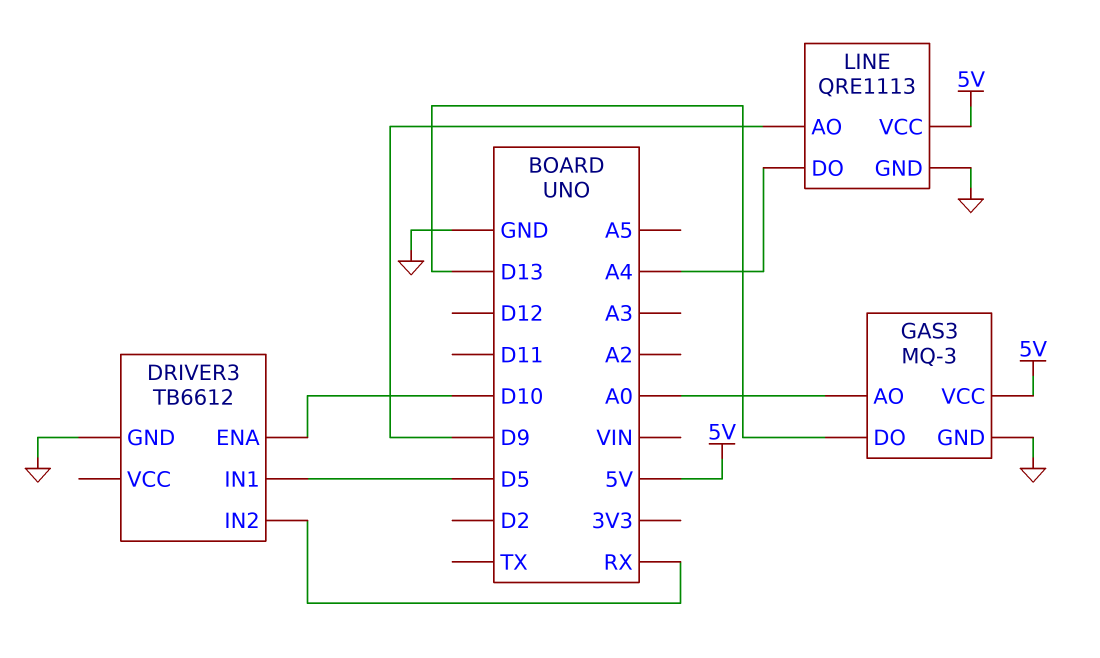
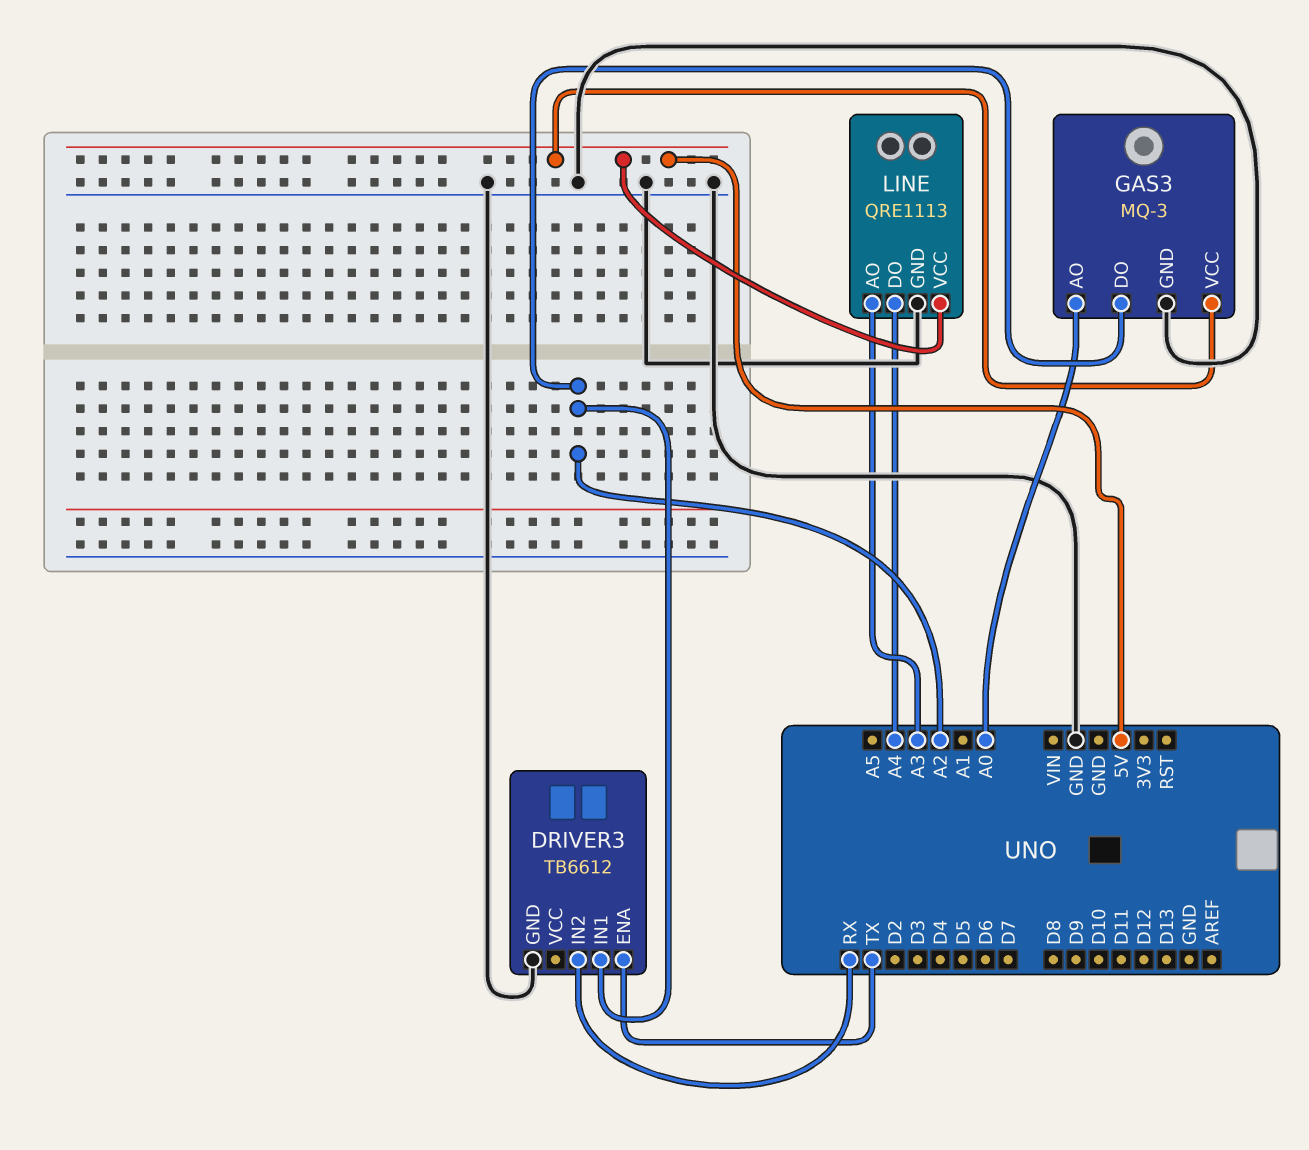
DRIVER3 pin ENA: D10 -> TX
DRIVER3 pin IN1: D5 -> A2
GAS3 pin DO: D13 -> A2
LINE pin AO: D9 -> A3

